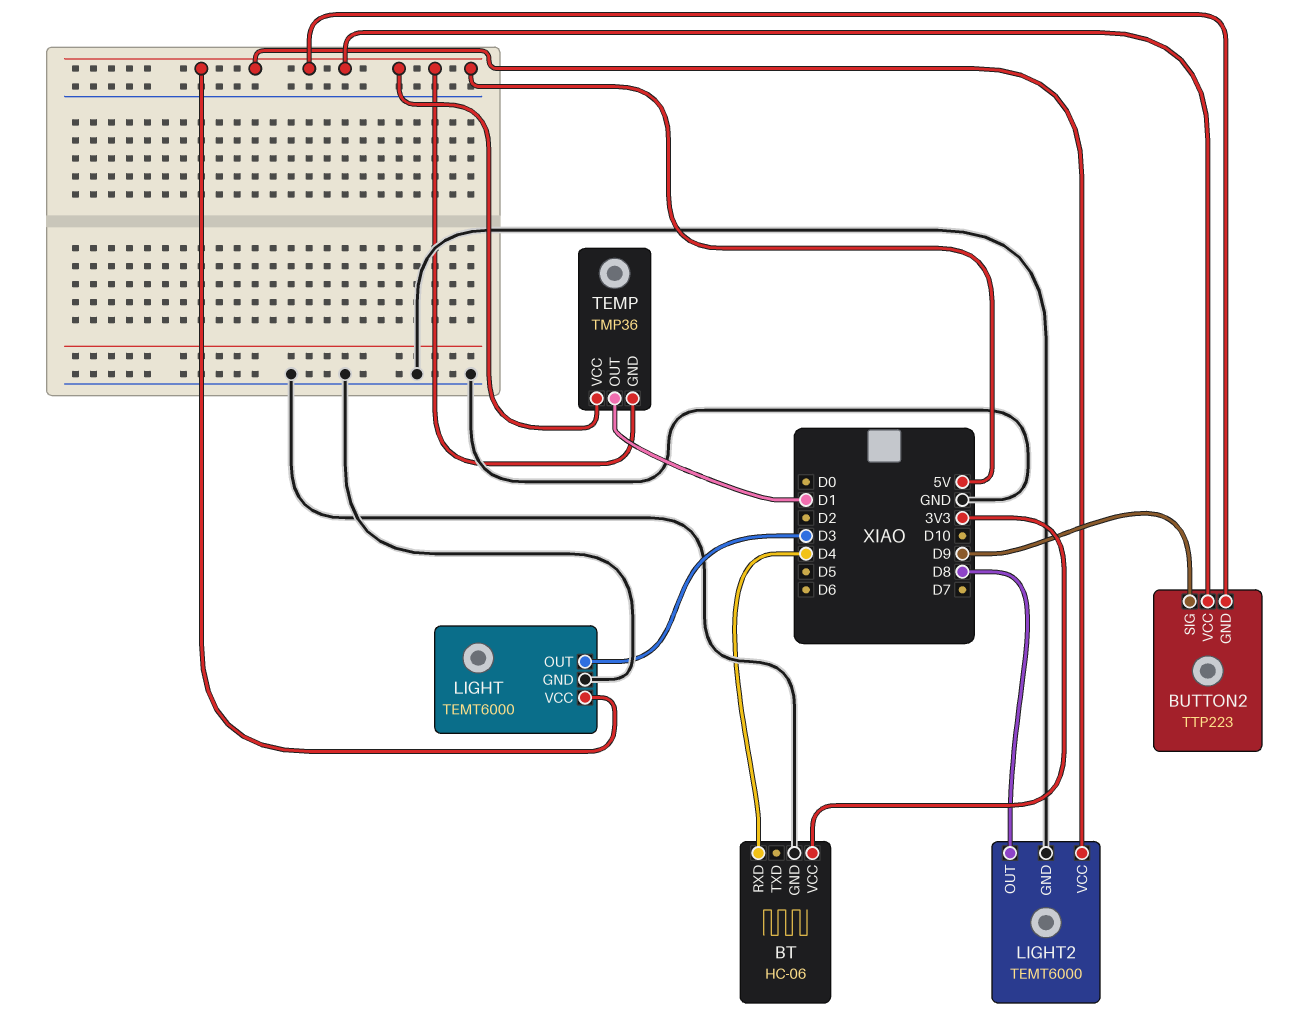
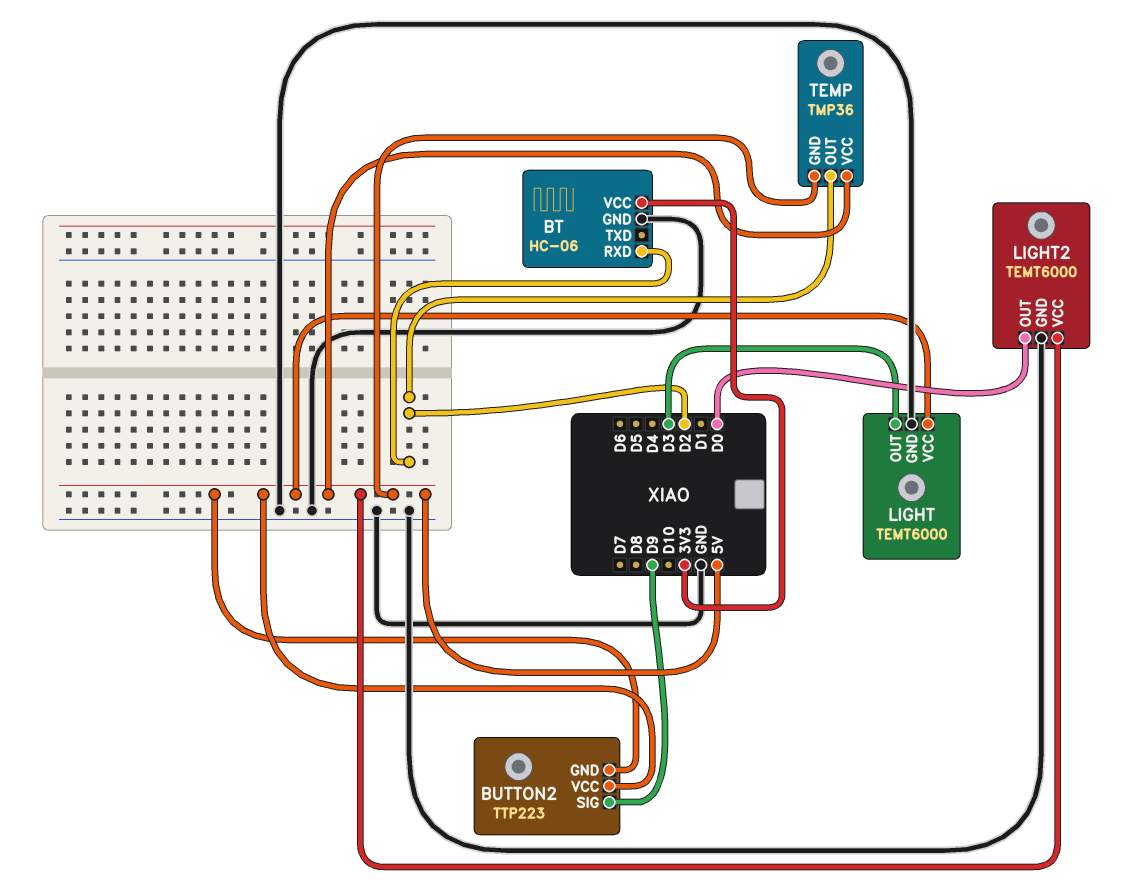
BT pin RXD: D4 -> D2
LIGHT2 pin OUT: D8 -> D0
TEMP pin OUT: D1 -> D2

